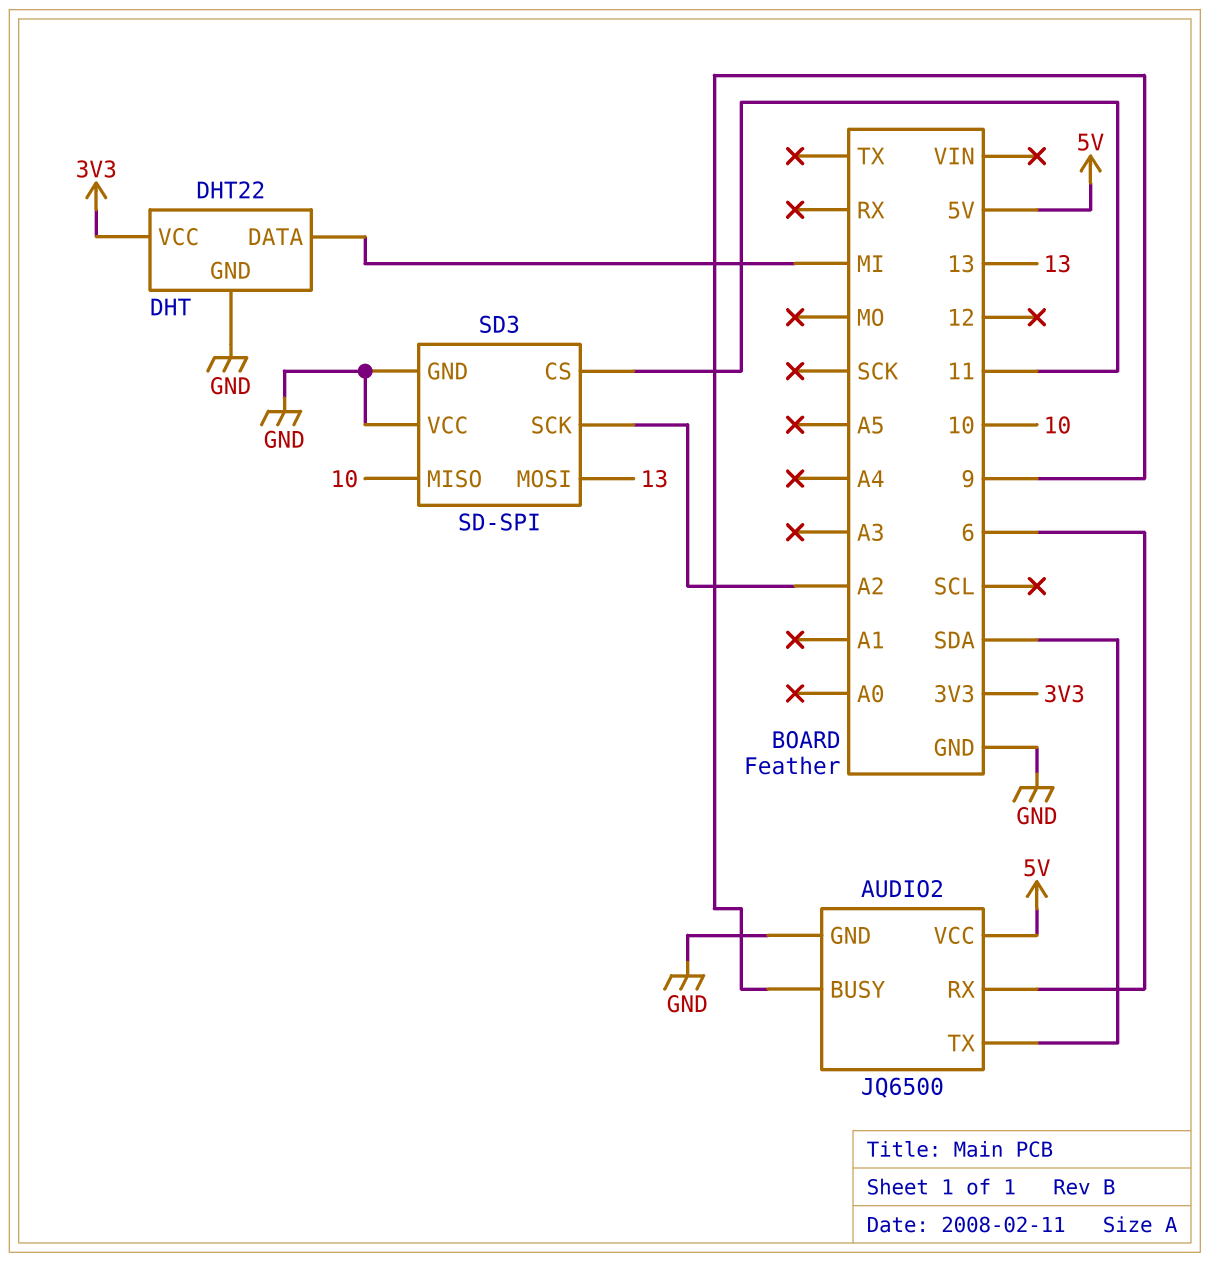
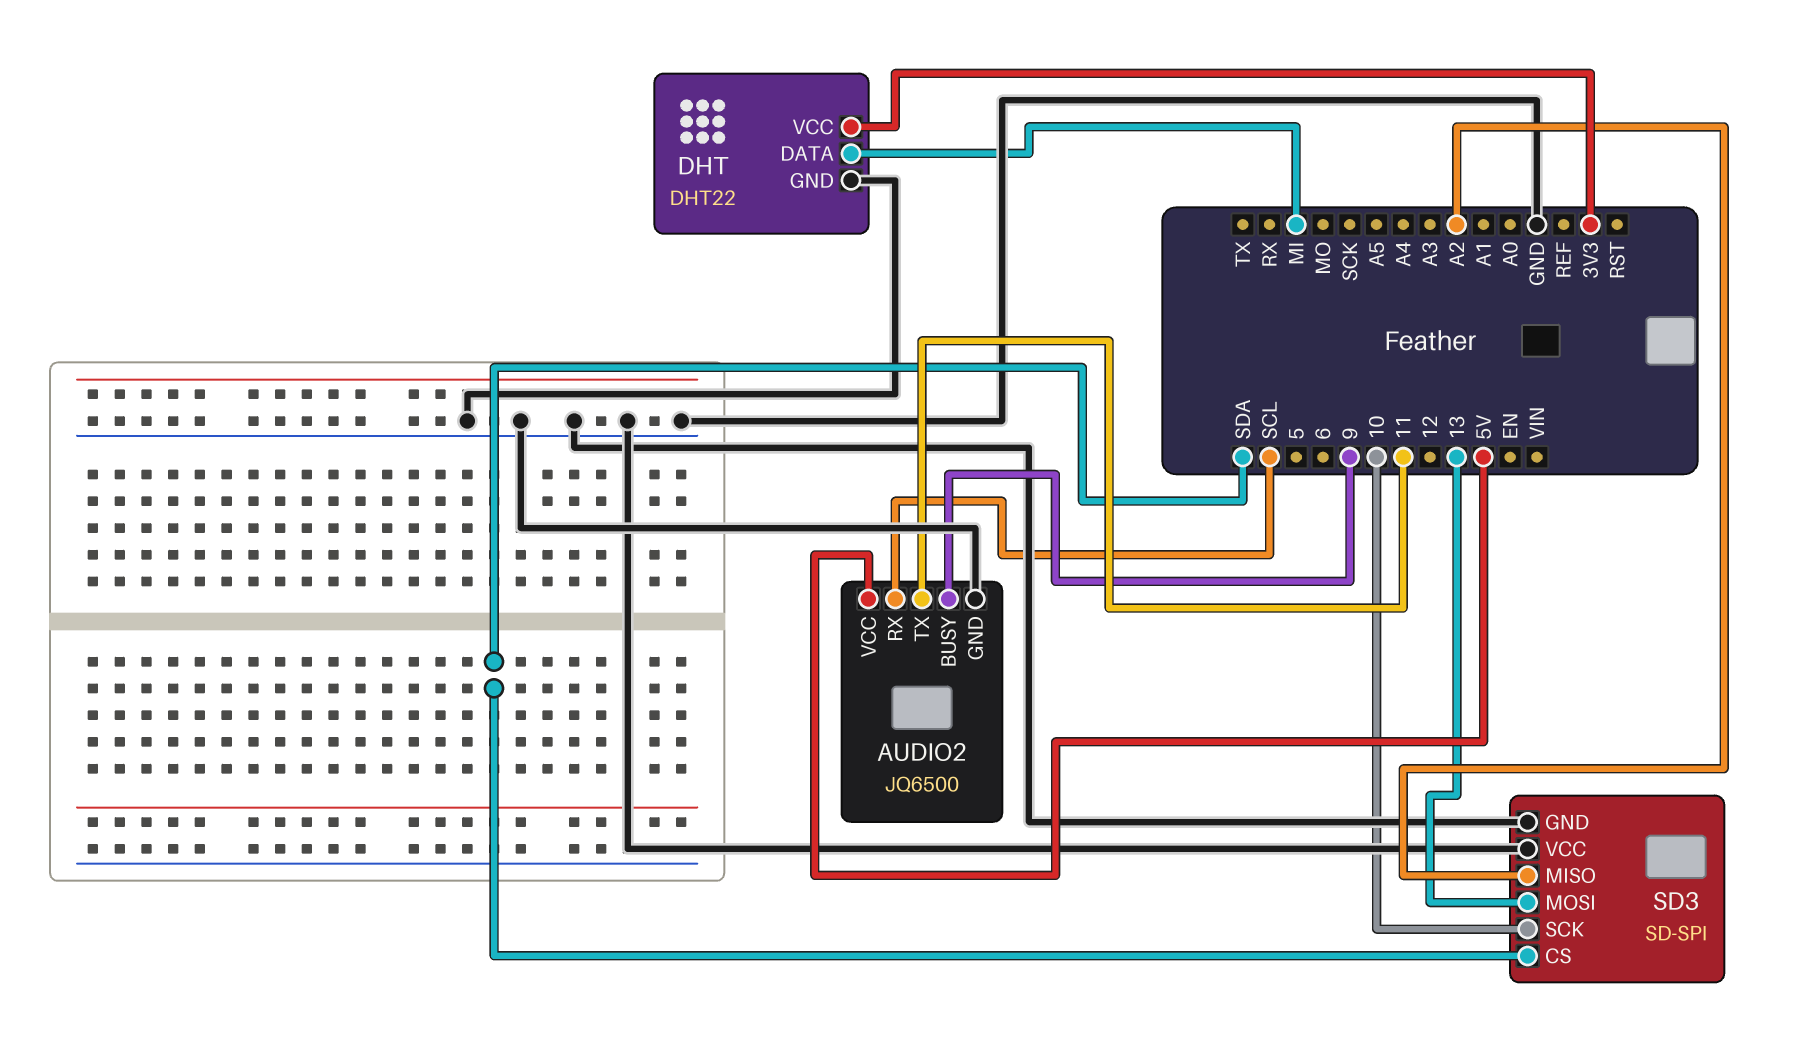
AUDIO2 pin RX: 6 -> SCL
AUDIO2 pin TX: SDA -> 11
SD3 pin CS: 11 -> SDA
SD3 pin MISO: 10 -> A2
SD3 pin SCK: A2 -> 10

